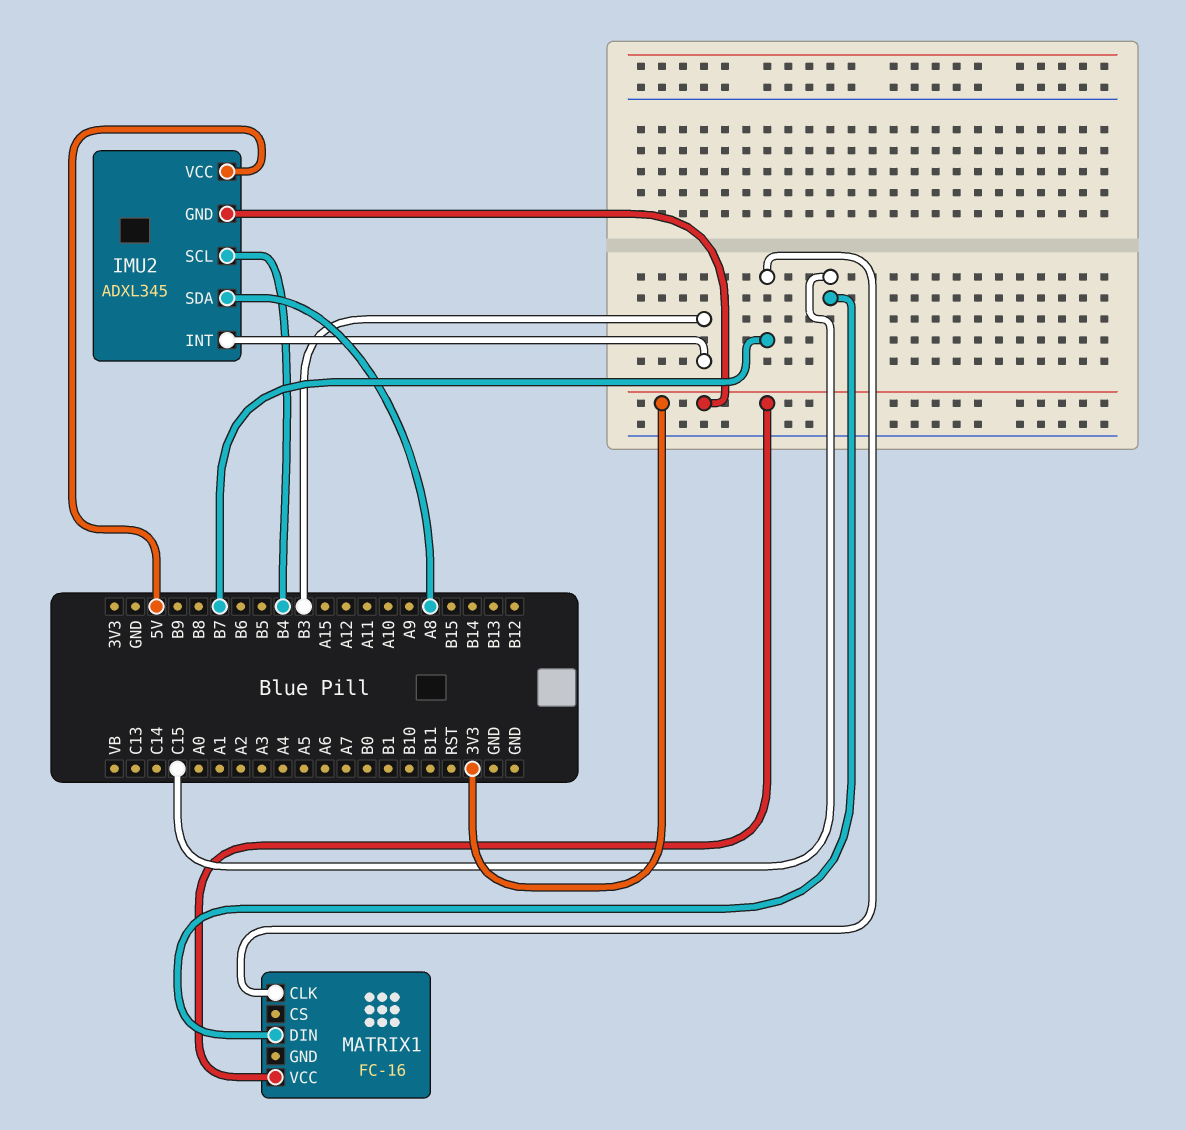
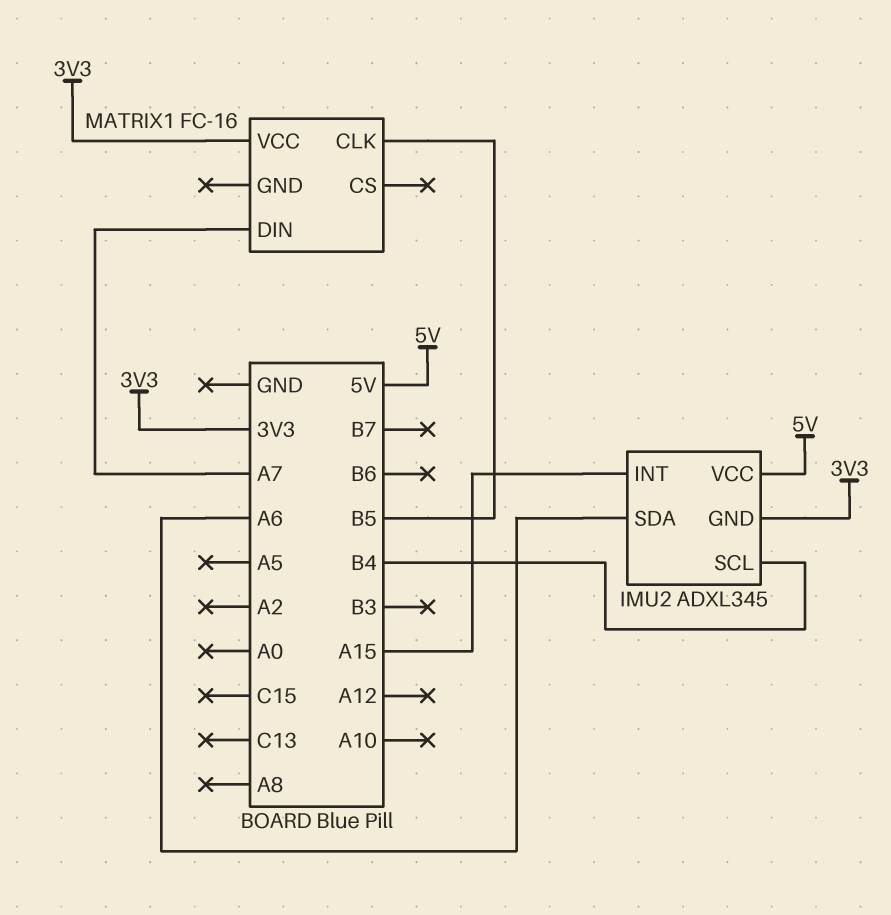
IMU2 pin INT: B3 -> A15
IMU2 pin SDA: A8 -> A6
MATRIX1 pin CLK: B7 -> B5
MATRIX1 pin DIN: C15 -> A7

